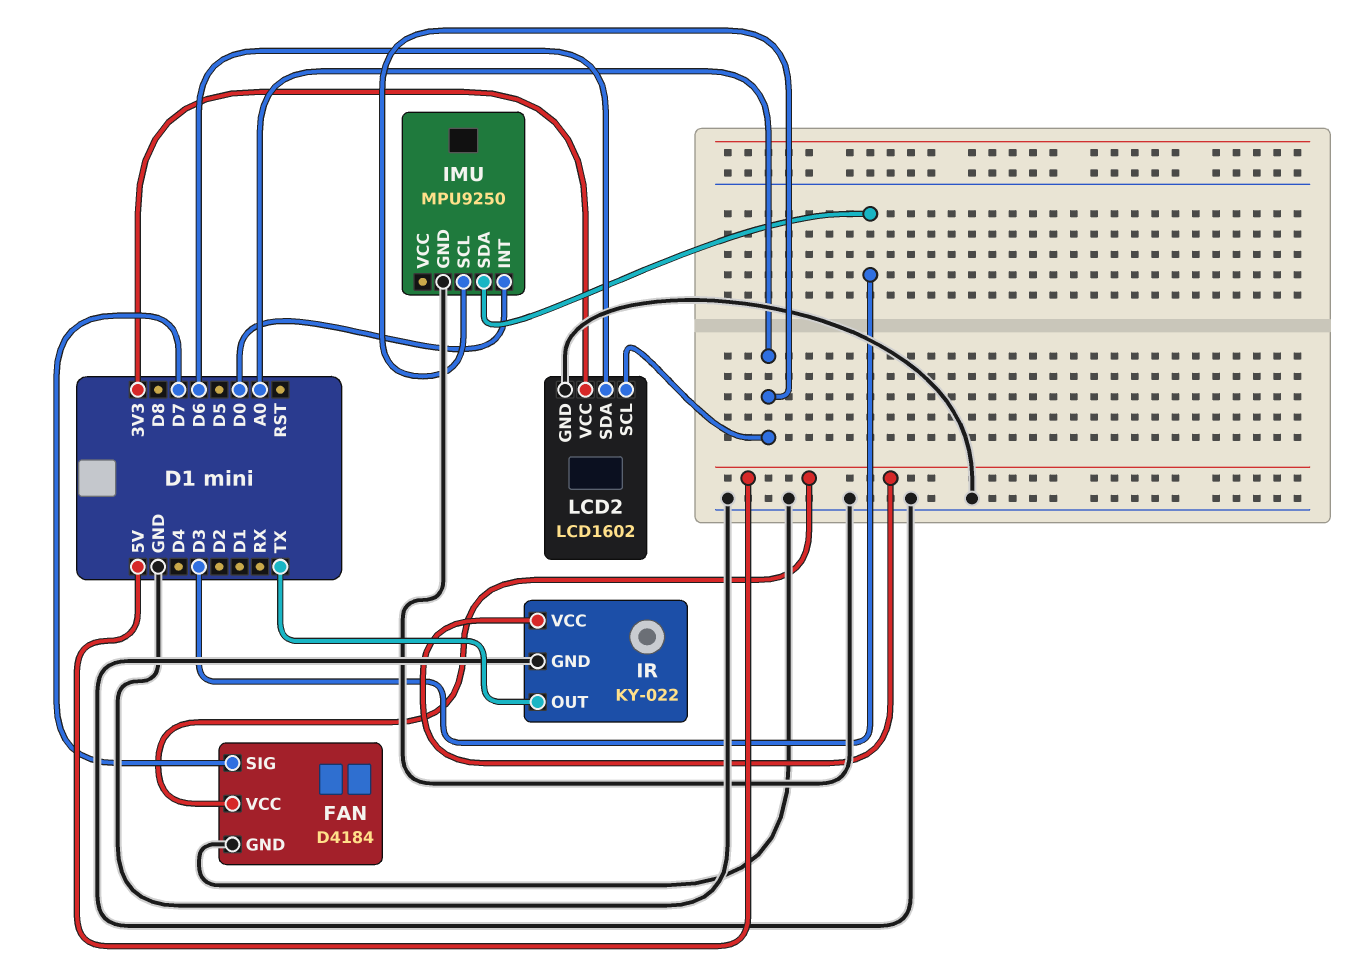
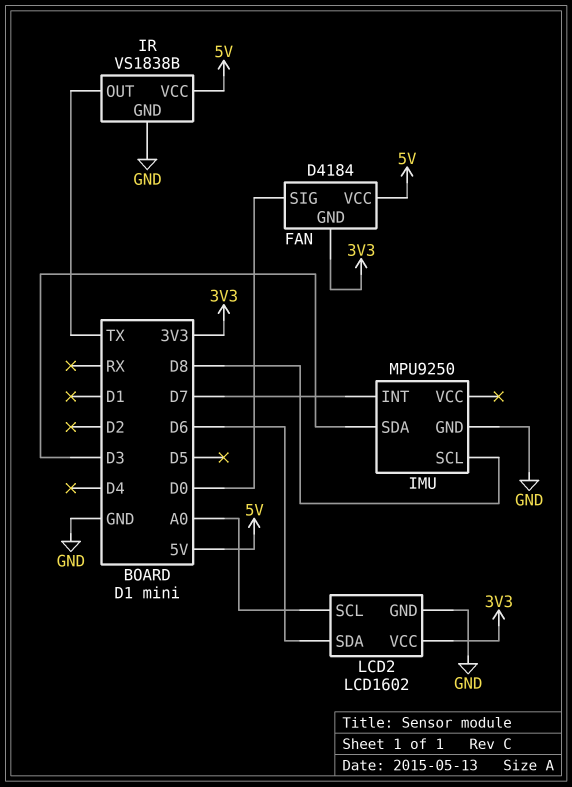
FAN pin GND: GND -> 3V3
FAN pin SIG: D7 -> D0
IMU pin INT: D0 -> D7
IMU pin SCL: A0 -> D8
IR: KY-022 -> VS1838B

